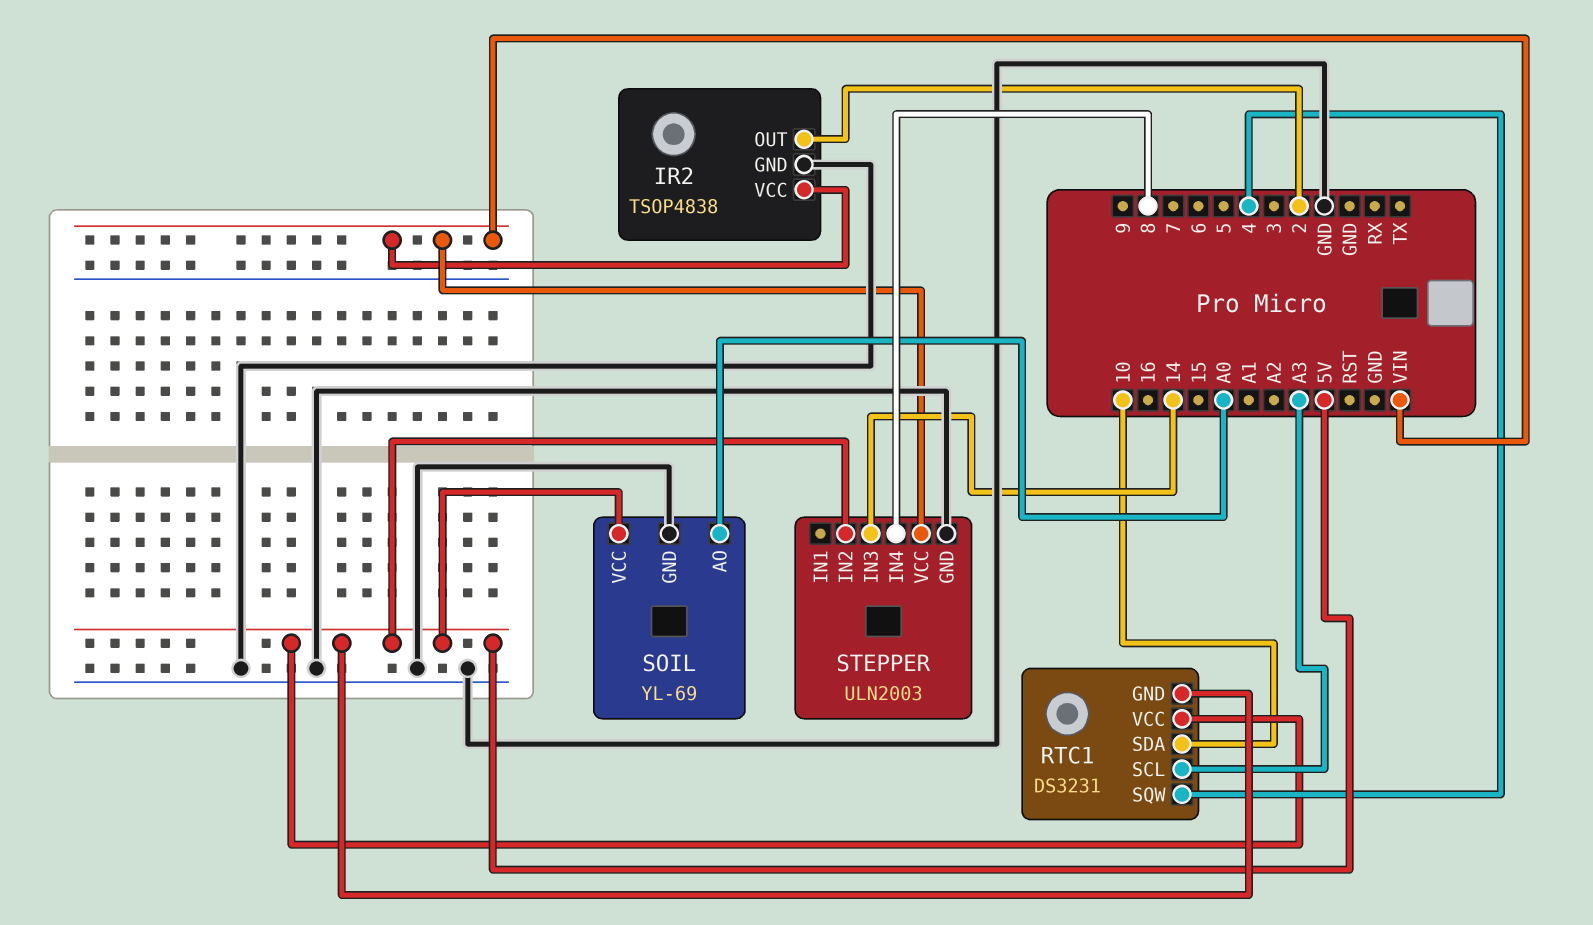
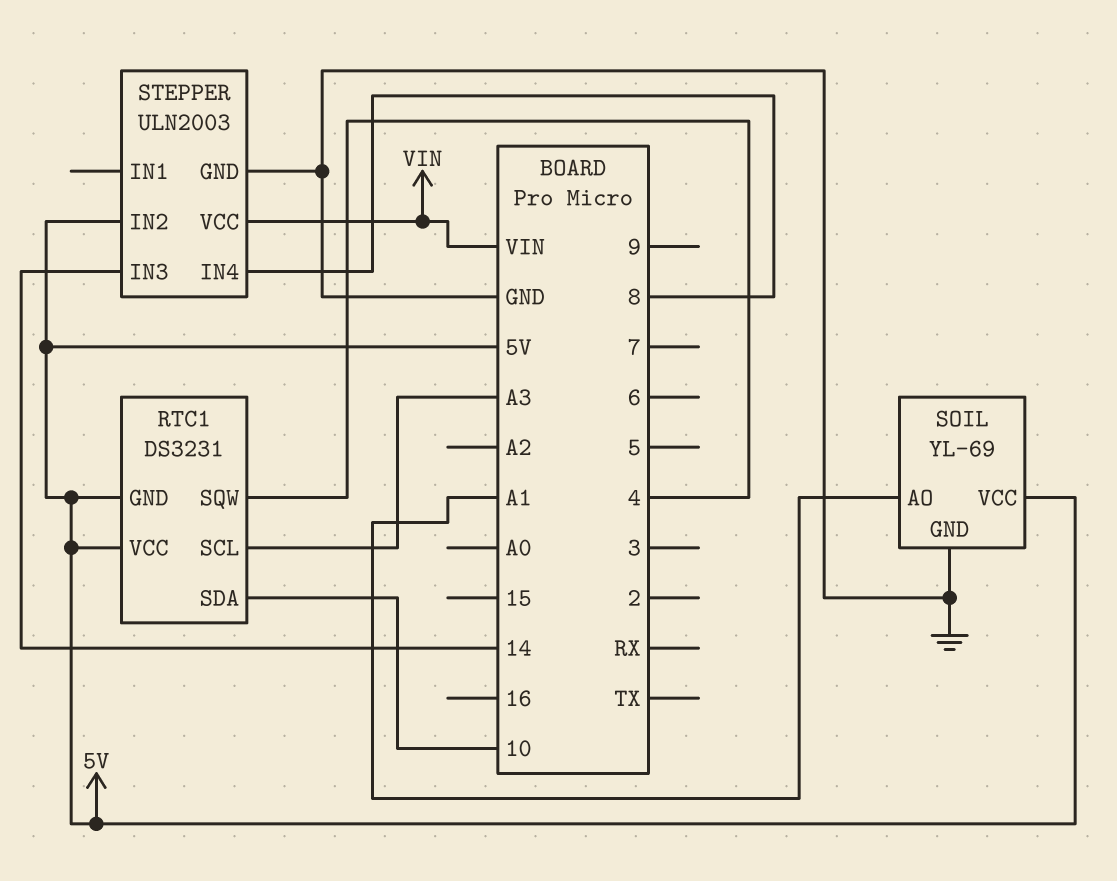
IR2: TSOP4838 -> none
IR2 pin GND: GND -> none
IR2 pin OUT: 2 -> none
IR2 pin VCC: VIN -> none
SOIL pin AO: A0 -> A1

